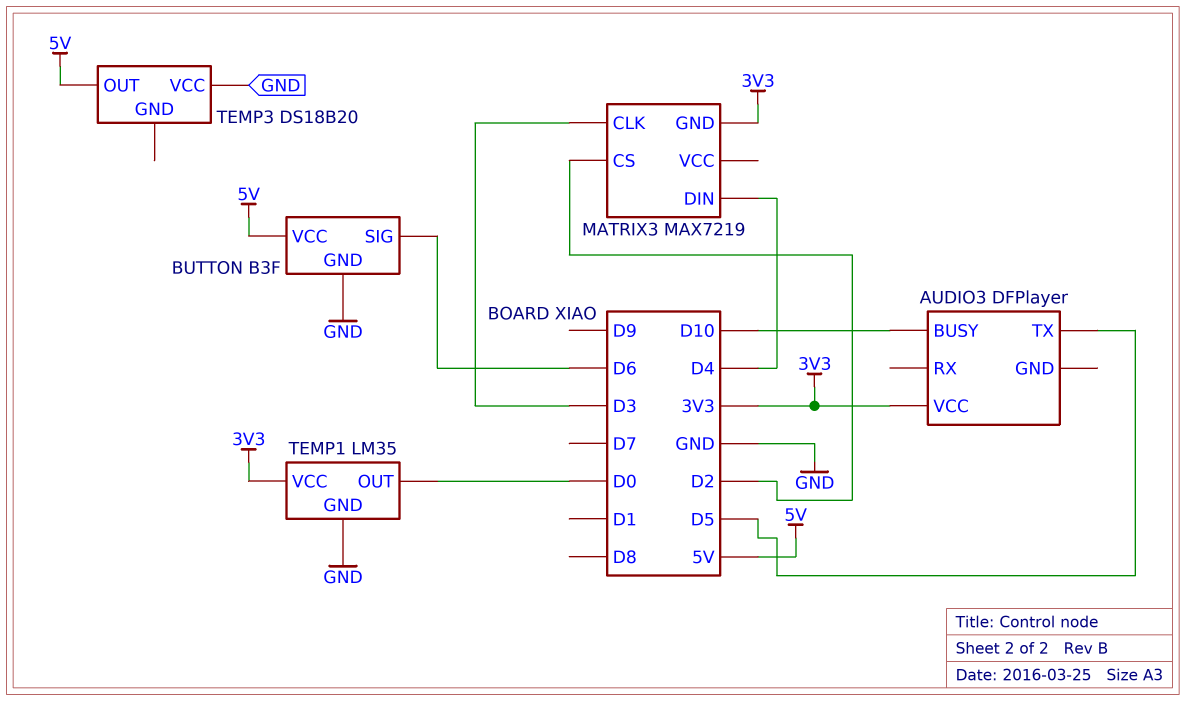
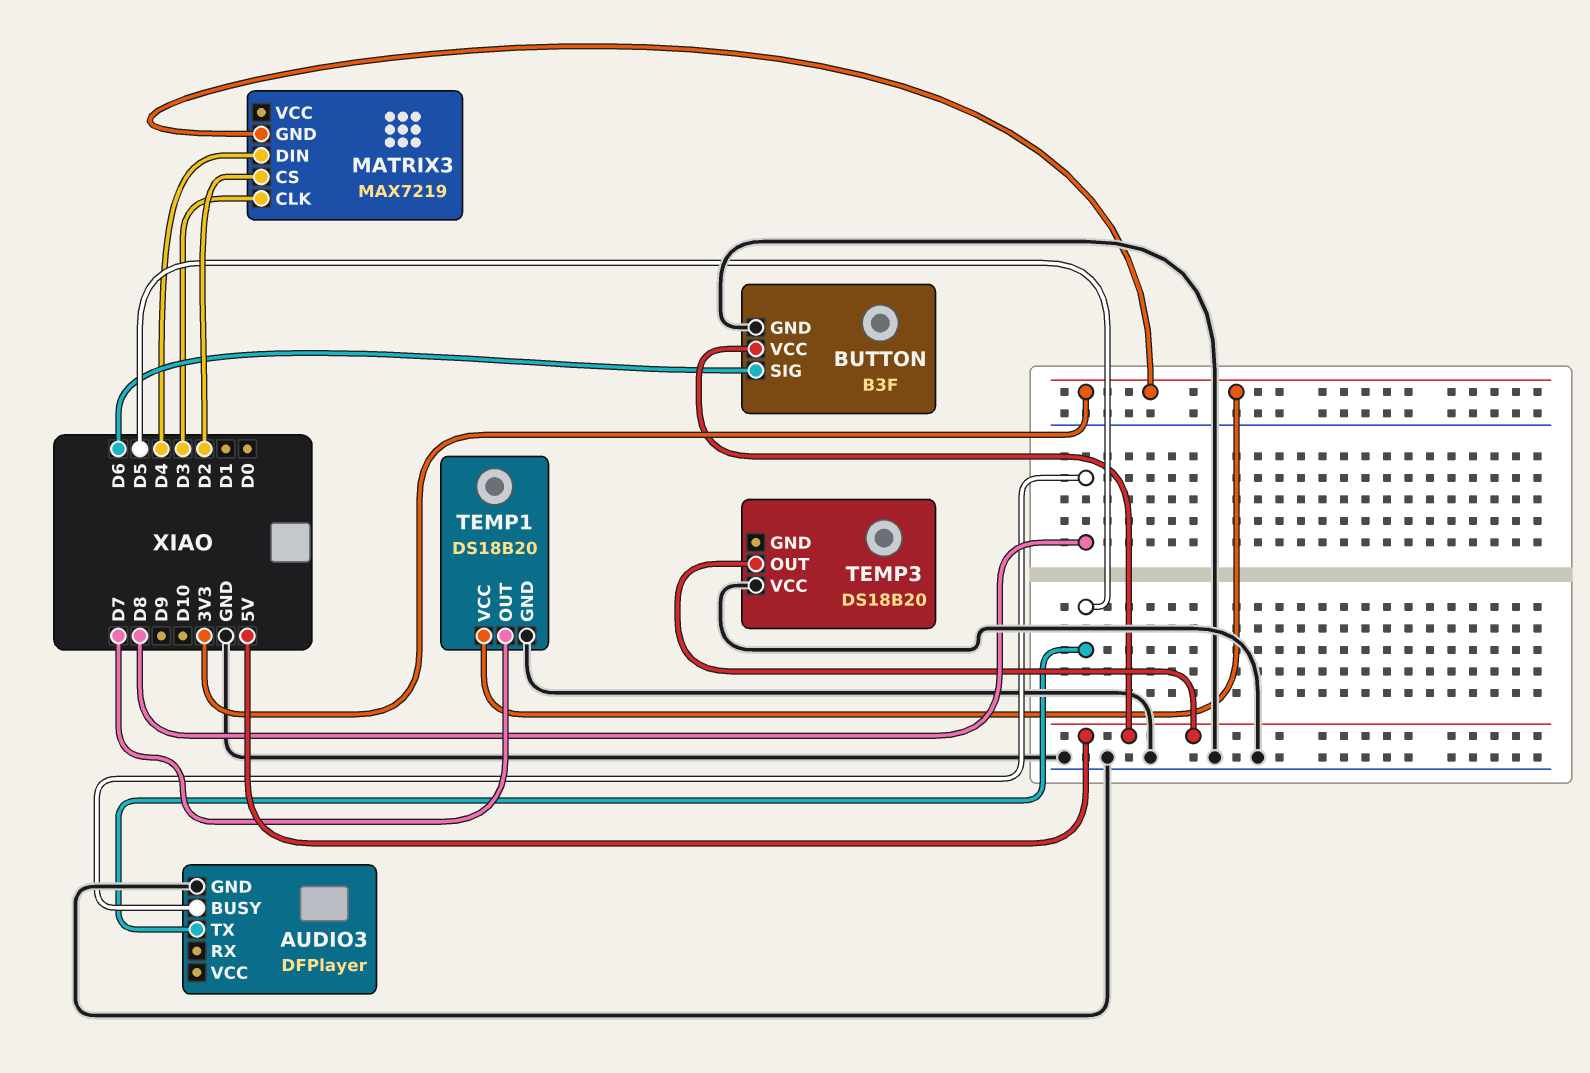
AUDIO3 pin BUSY: D10 -> D8
AUDIO3 pin GND: none -> GND
AUDIO3 pin VCC: 3V3 -> none
TEMP1: LM35 -> DS18B20
TEMP1 pin OUT: D0 -> D7

